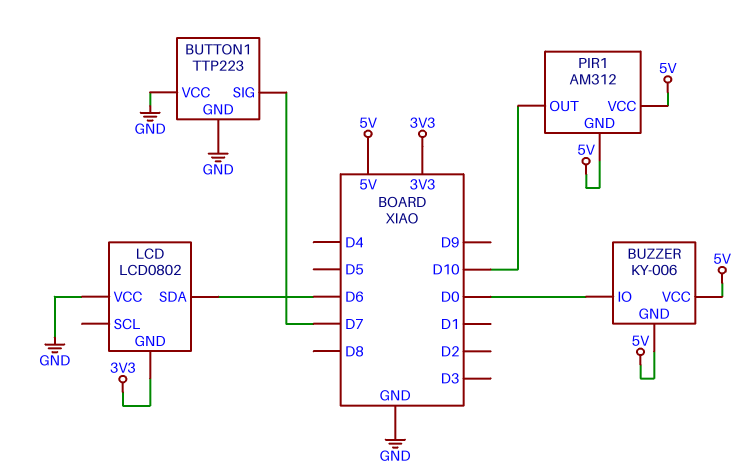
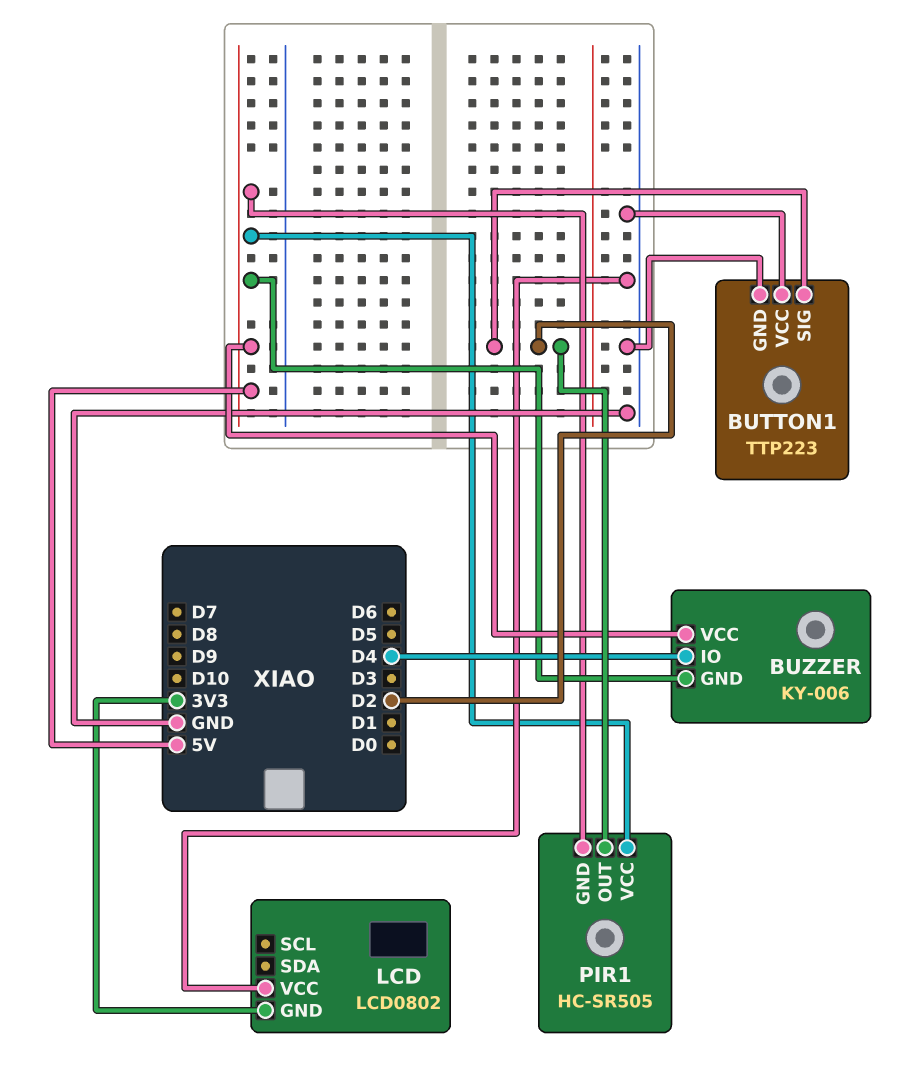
BUTTON1 pin SIG: D7 -> D2
BUZZER pin IO: D0 -> D4
LCD pin SDA: D6 -> none
PIR1: AM312 -> HC-SR505
PIR1 pin OUT: D10 -> D2

